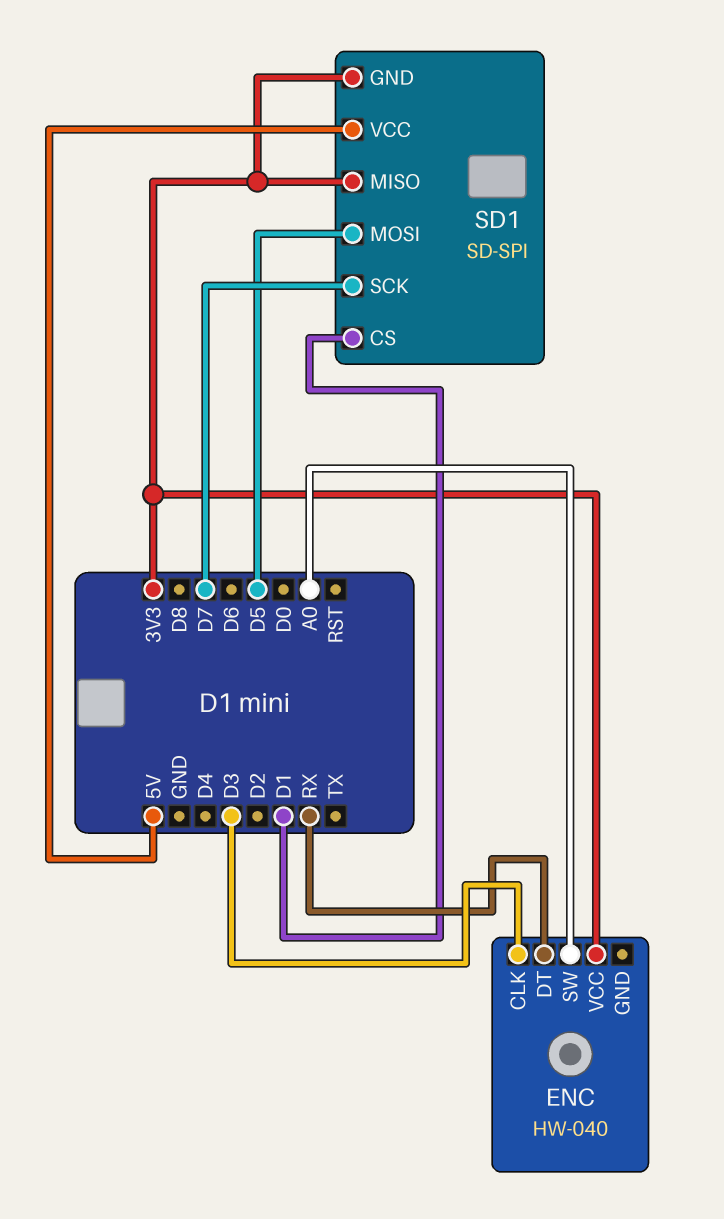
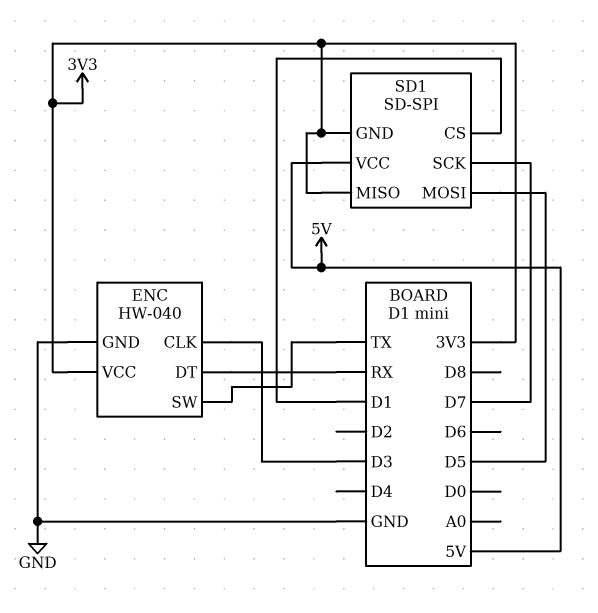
ENC pin GND: none -> GND
ENC pin SW: A0 -> TX

